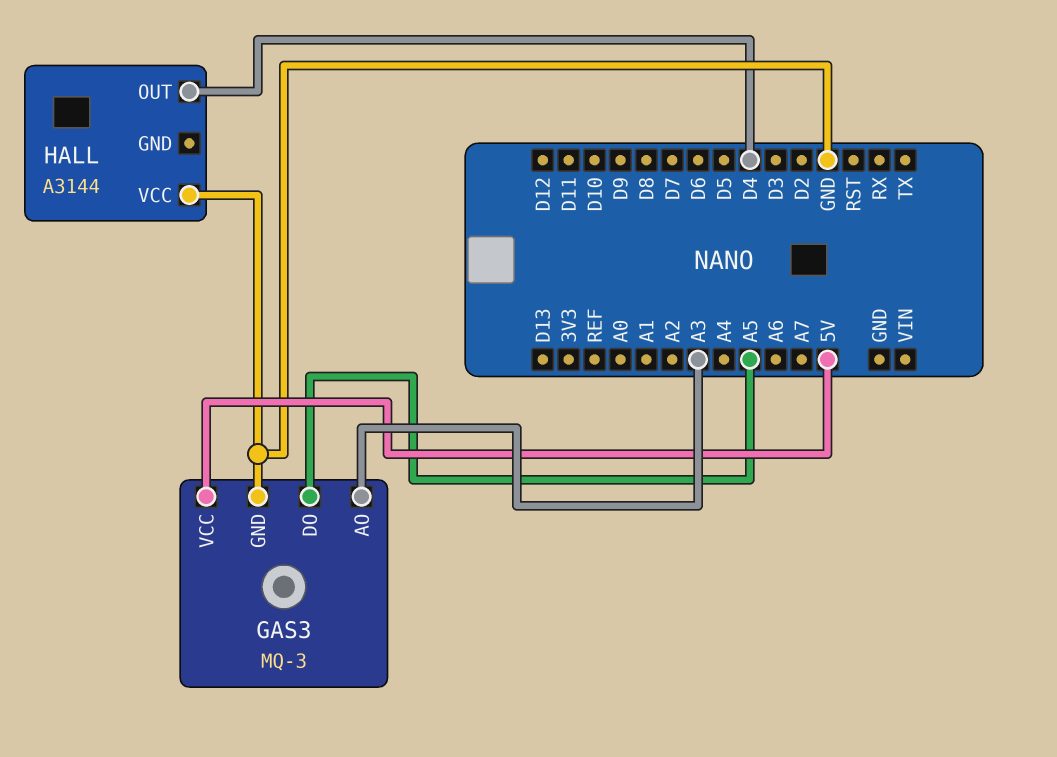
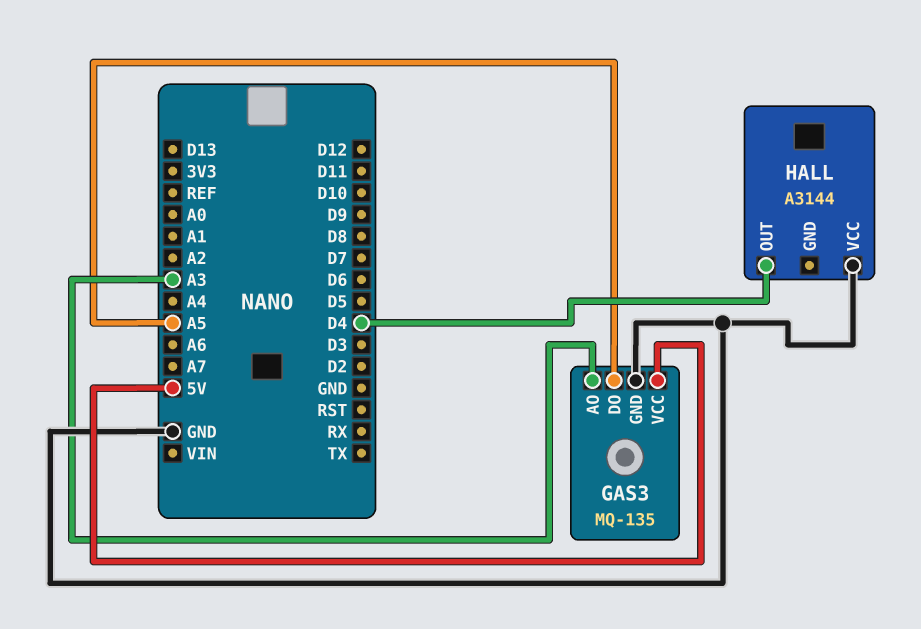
GAS3: MQ-3 -> MQ-135

